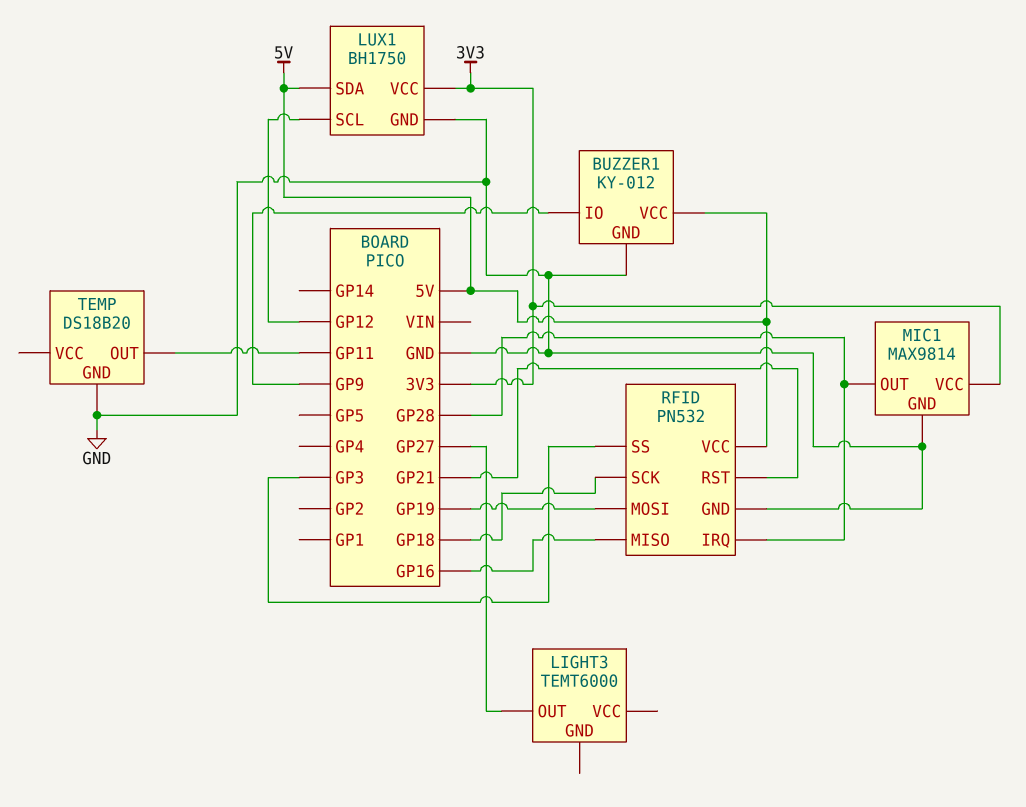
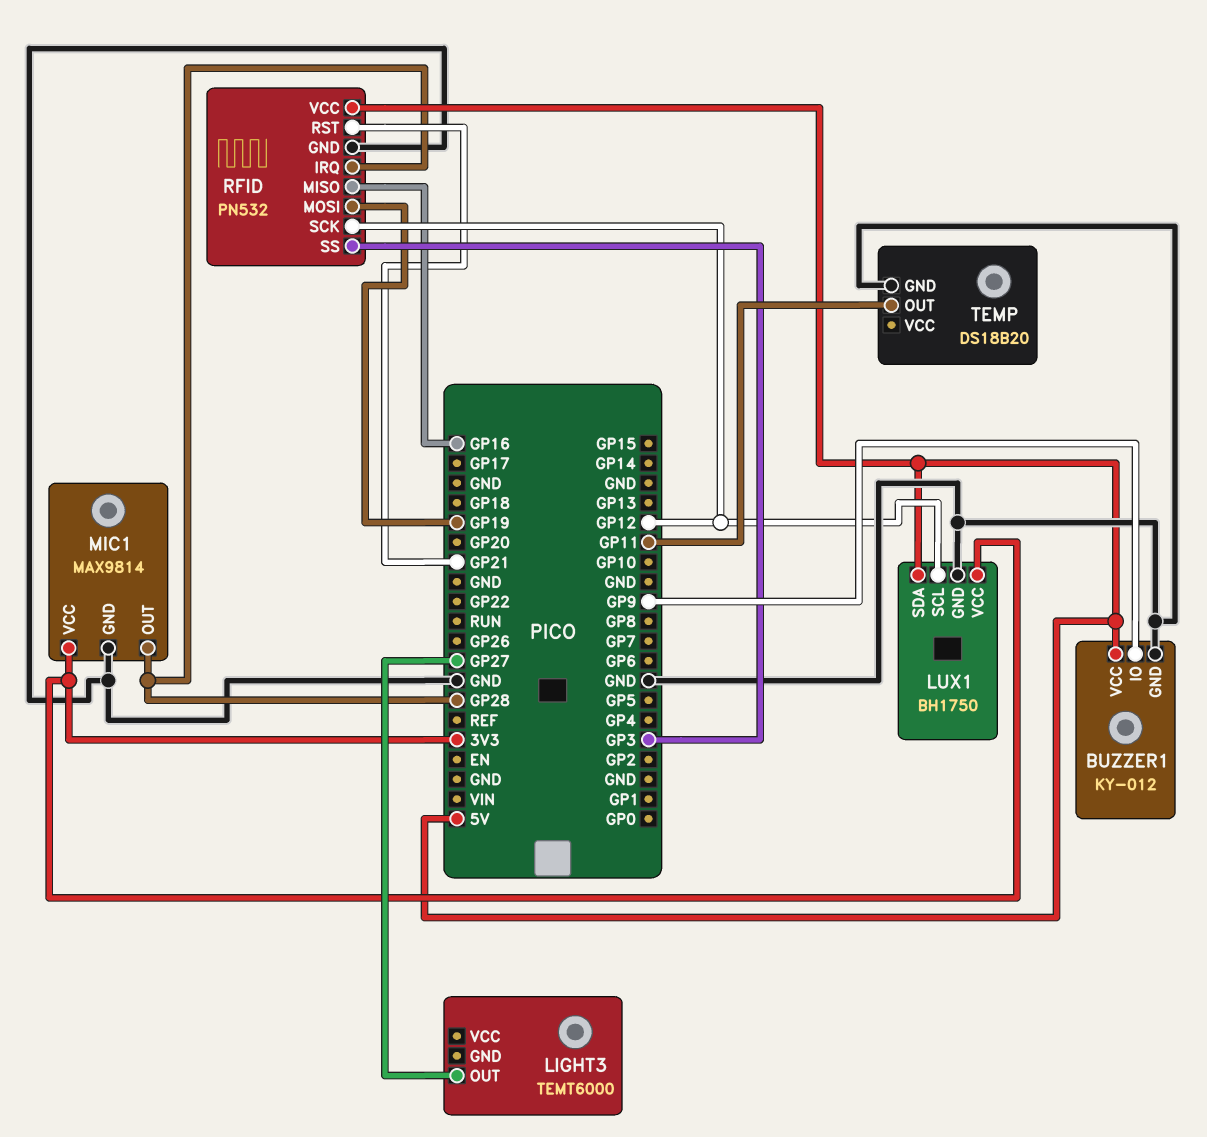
RFID pin SCK: GP18 -> GP12

